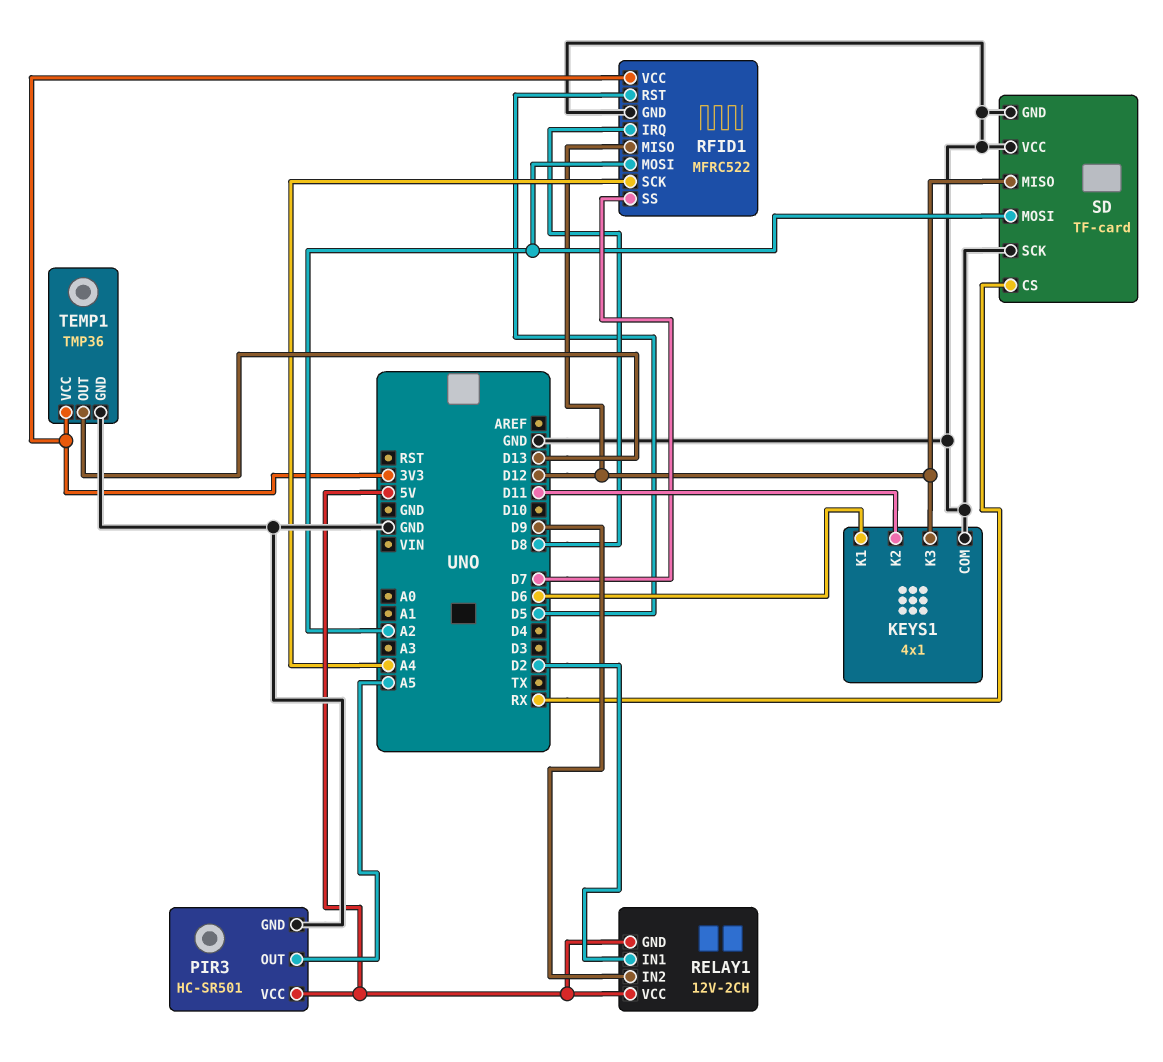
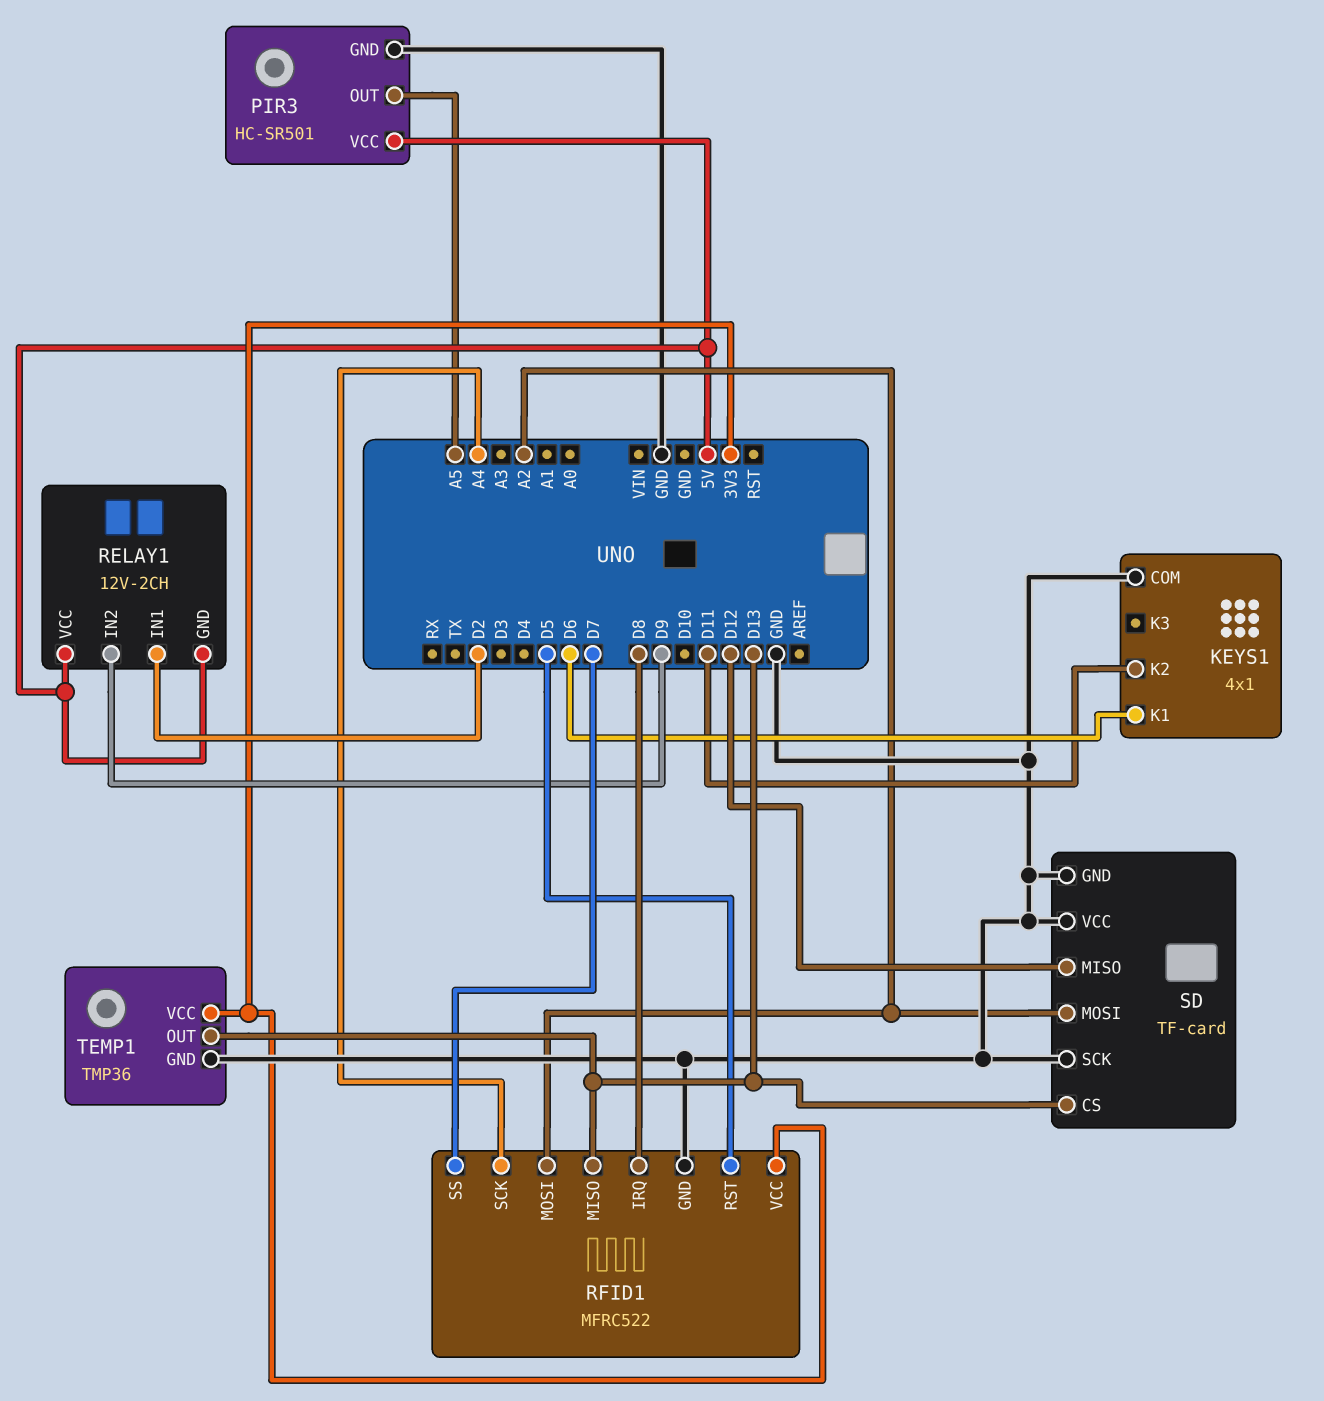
KEYS1 pin K3: D12 -> none
RFID1 pin MISO: D12 -> D13
SD pin CS: RX -> D13

